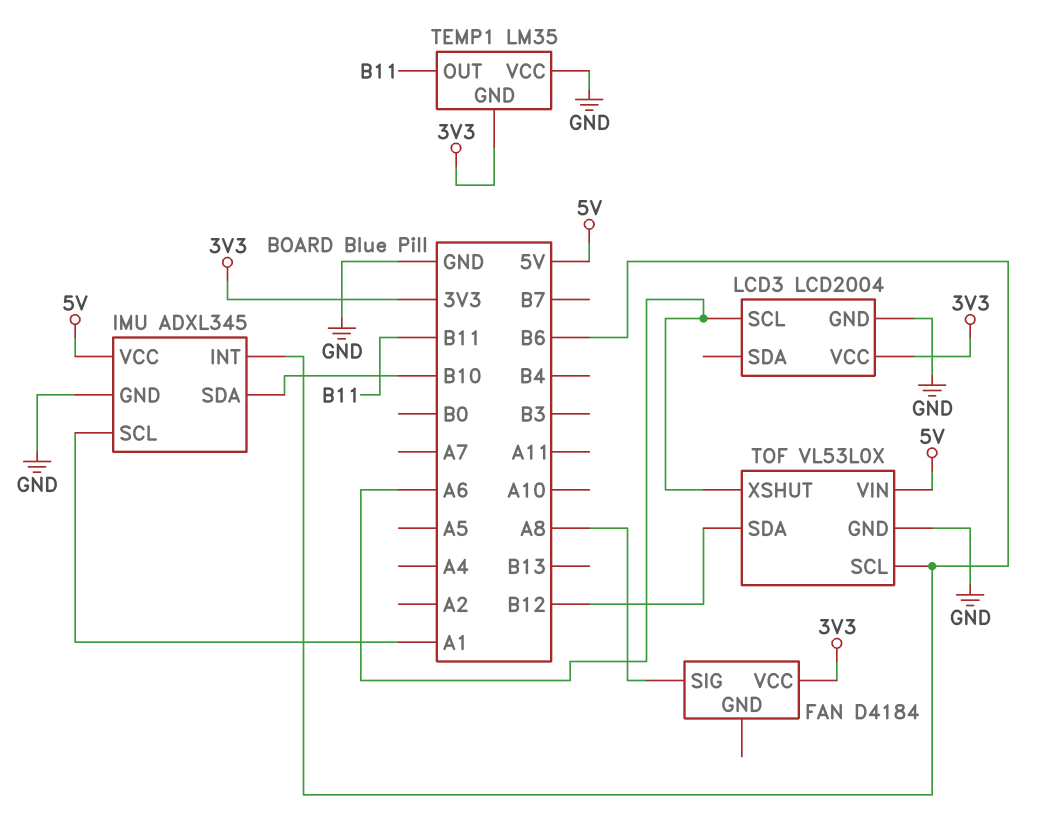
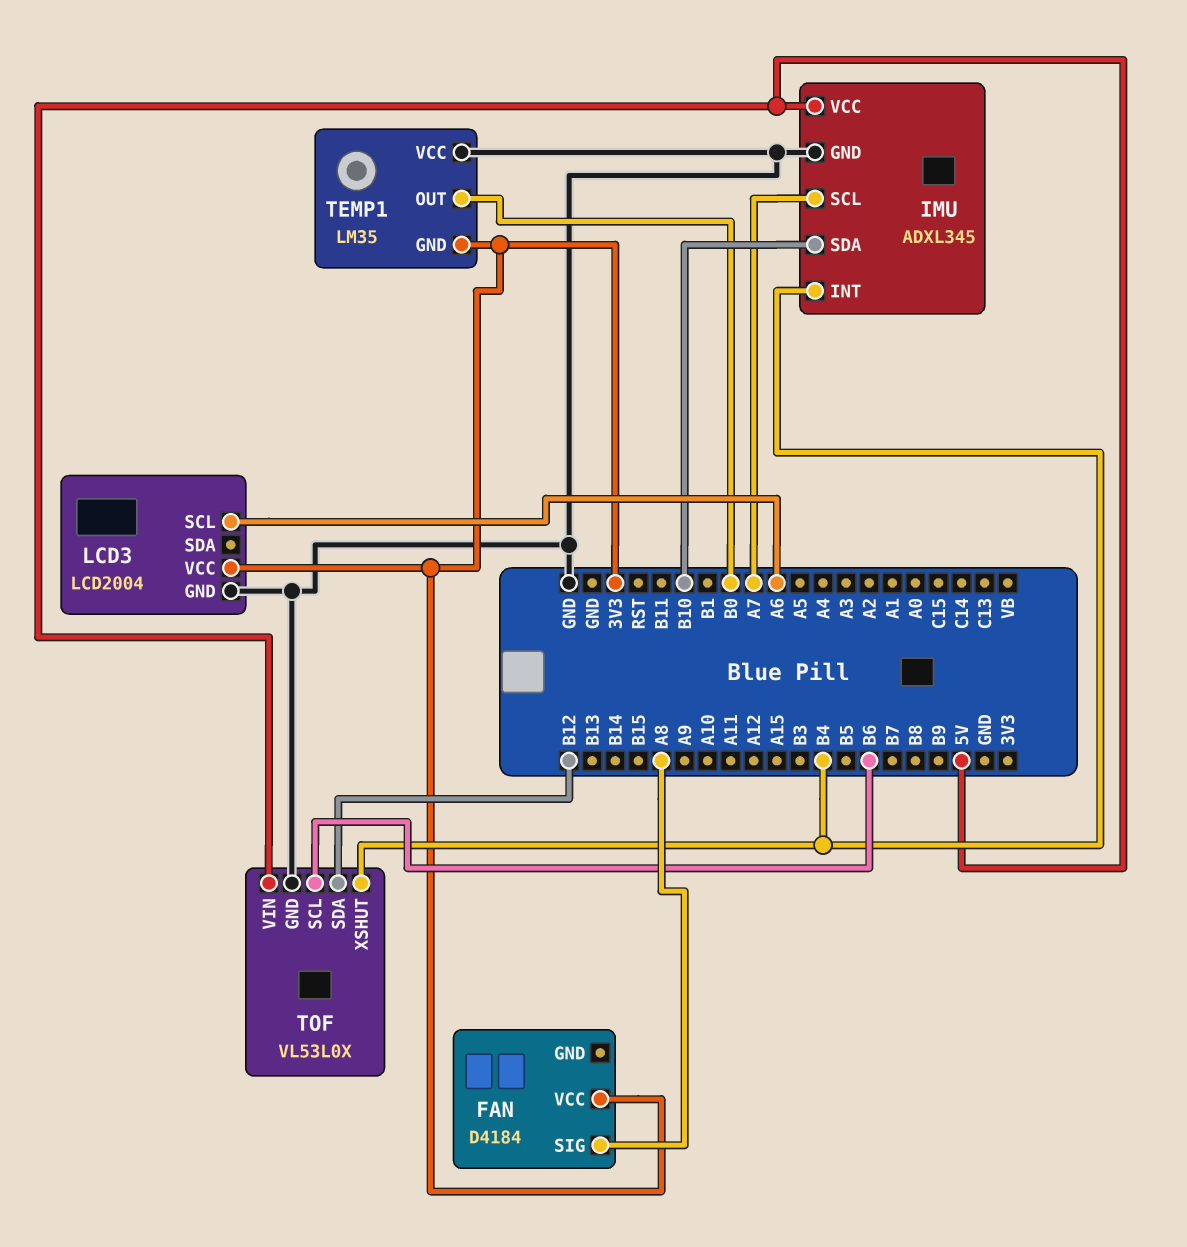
IMU pin INT: B6 -> B4
IMU pin SCL: A1 -> A7
TEMP1 pin OUT: B11 -> B0
TOF pin XSHUT: A6 -> B4

